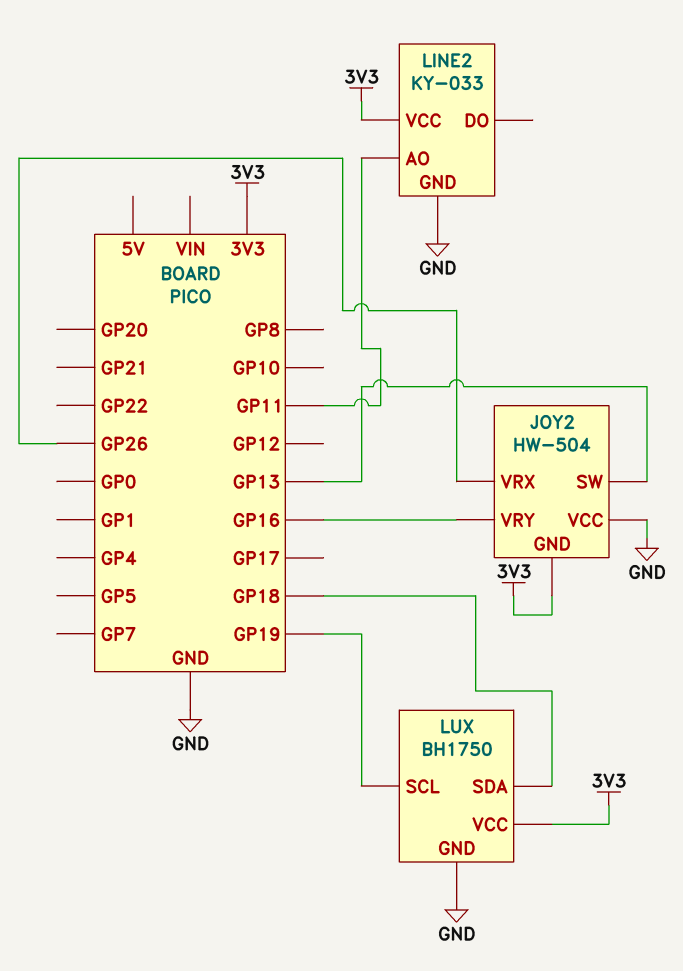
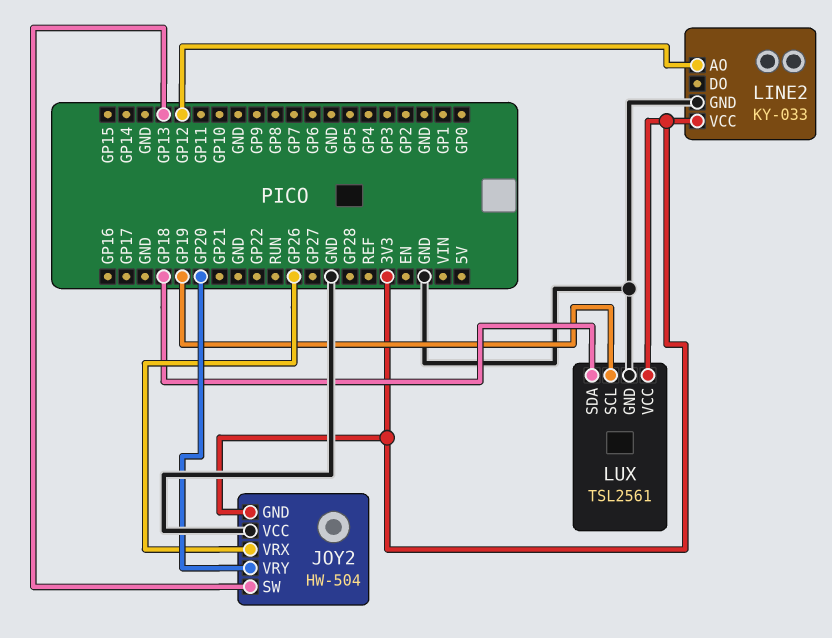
JOY2 pin VRY: GP16 -> GP20
LINE2 pin AO: GP11 -> GP12
LUX: BH1750 -> TSL2561

